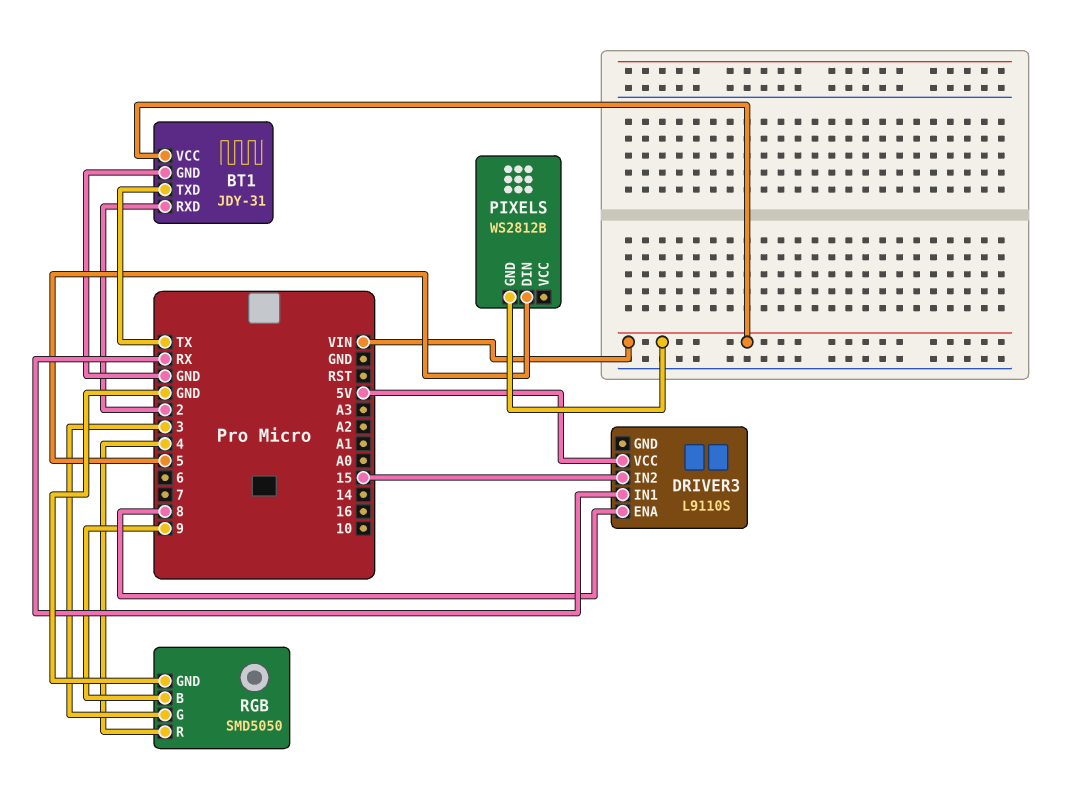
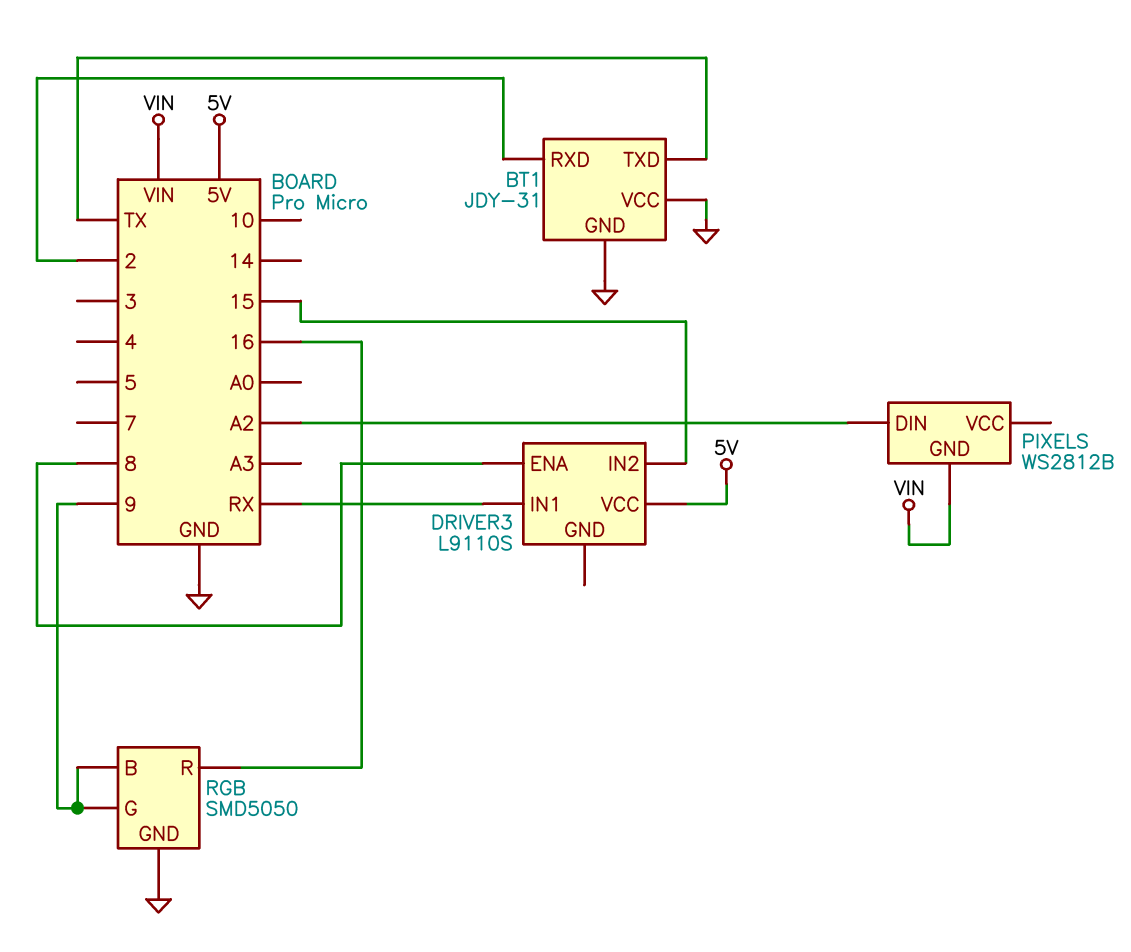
BT1 pin VCC: VIN -> GND
PIXELS pin DIN: 5 -> A2
RGB pin G: 3 -> 9
RGB pin R: 4 -> 16

